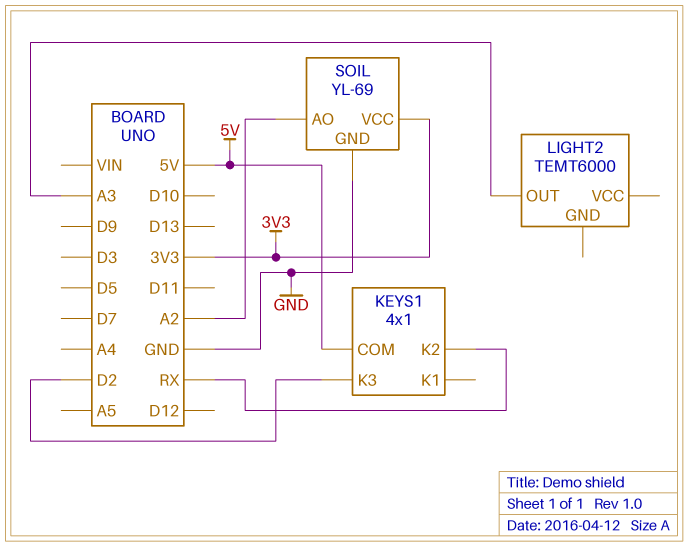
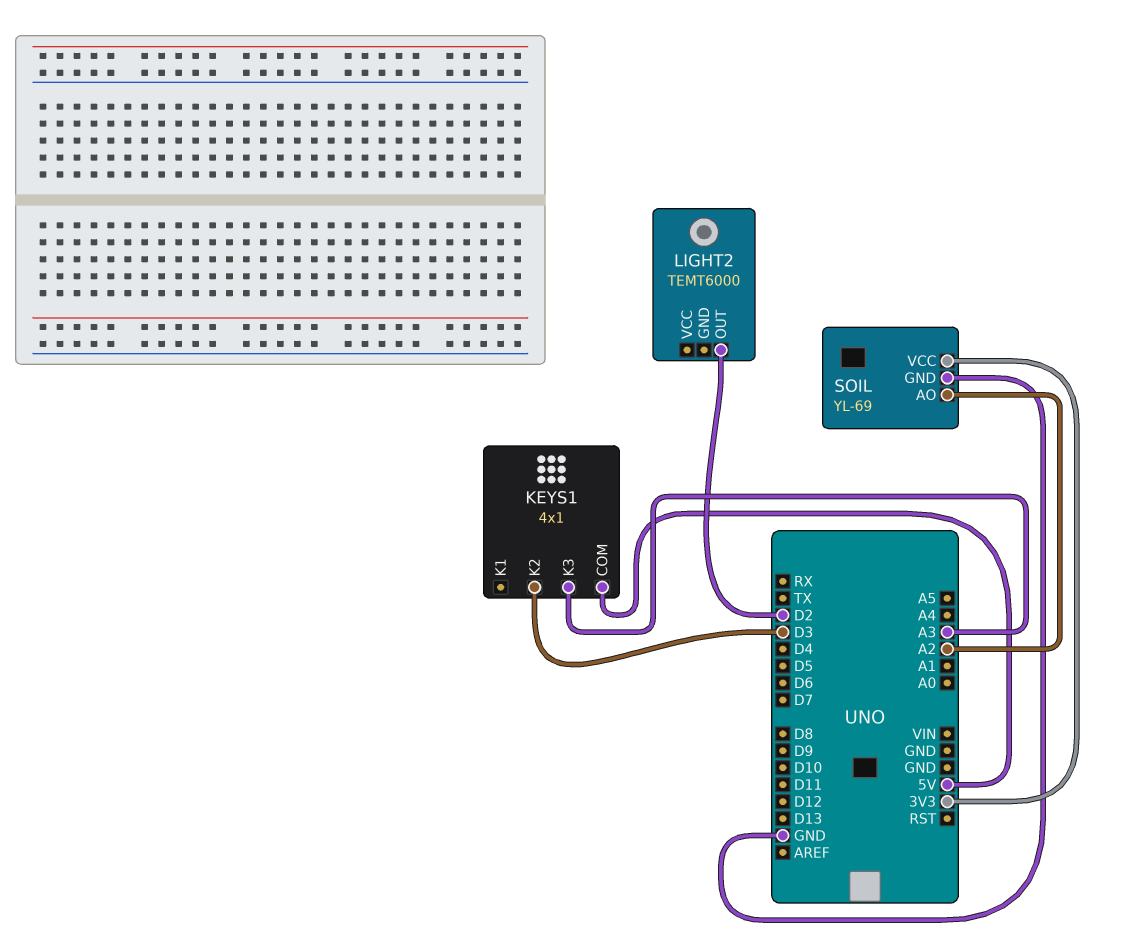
KEYS1 pin K2: RX -> D3
KEYS1 pin K3: D2 -> A3
LIGHT2 pin OUT: A3 -> D2

